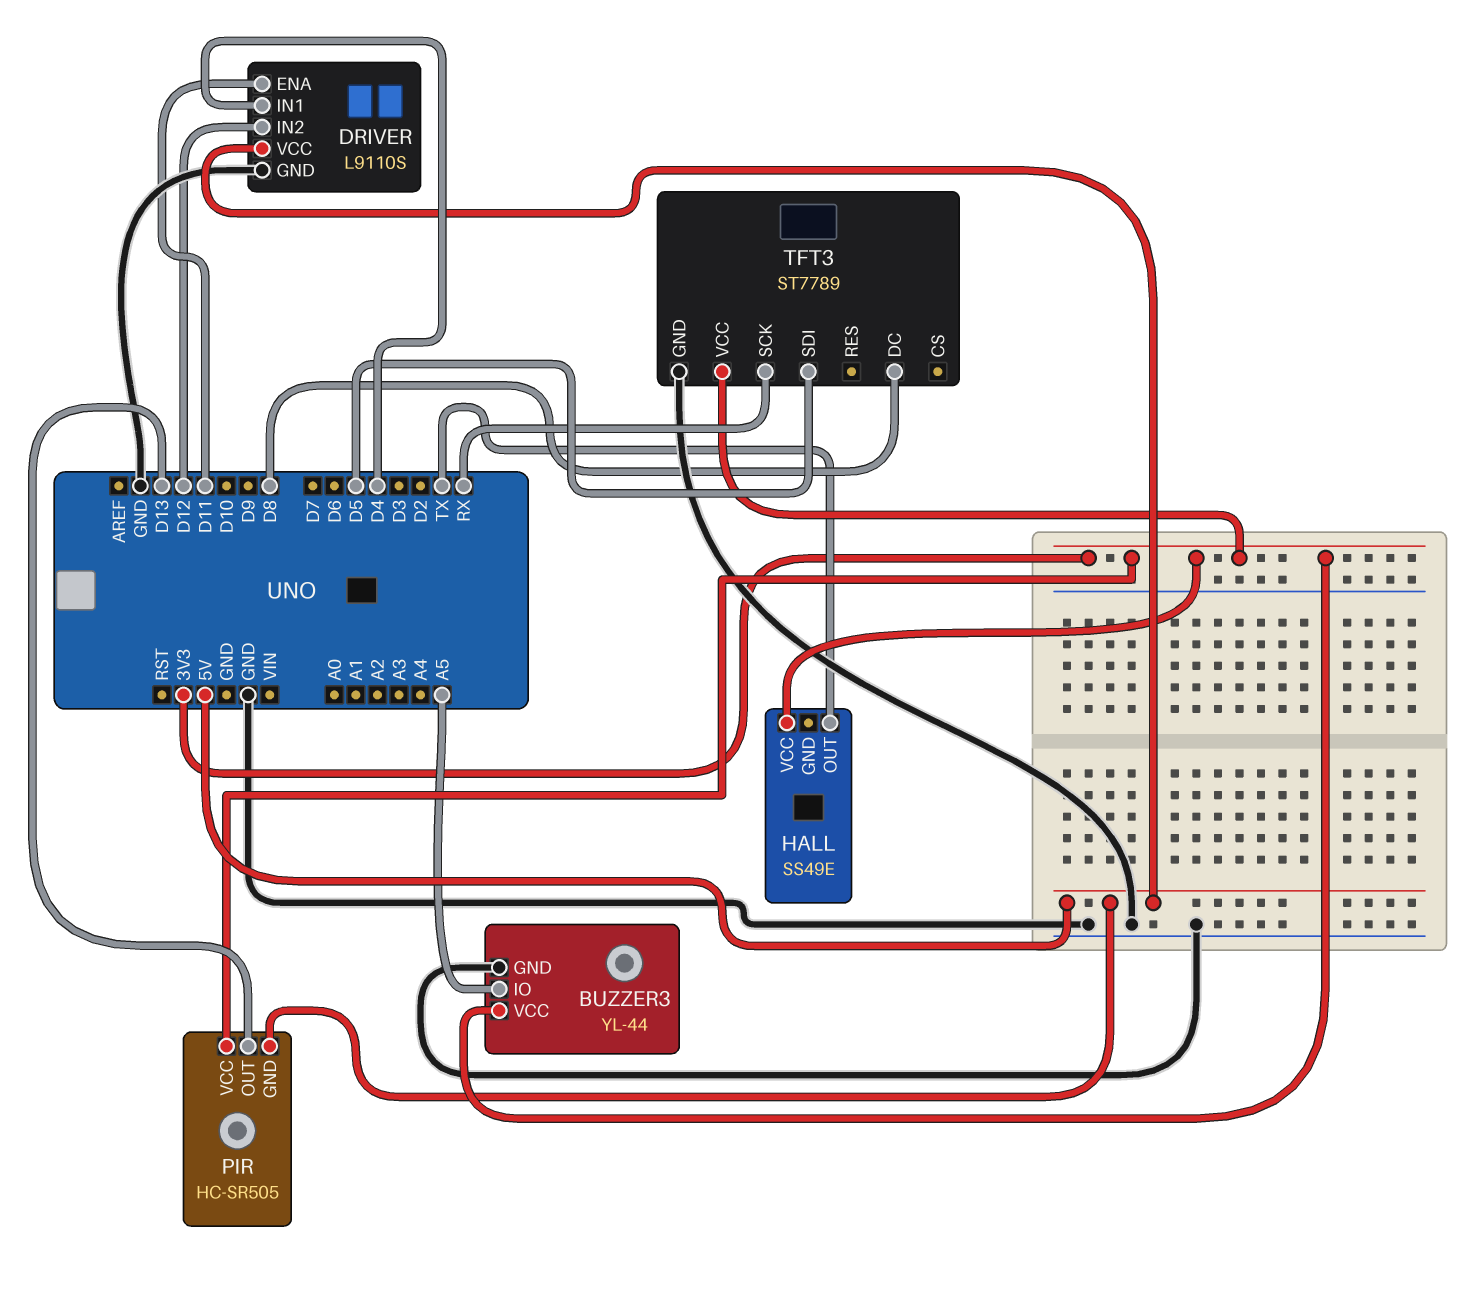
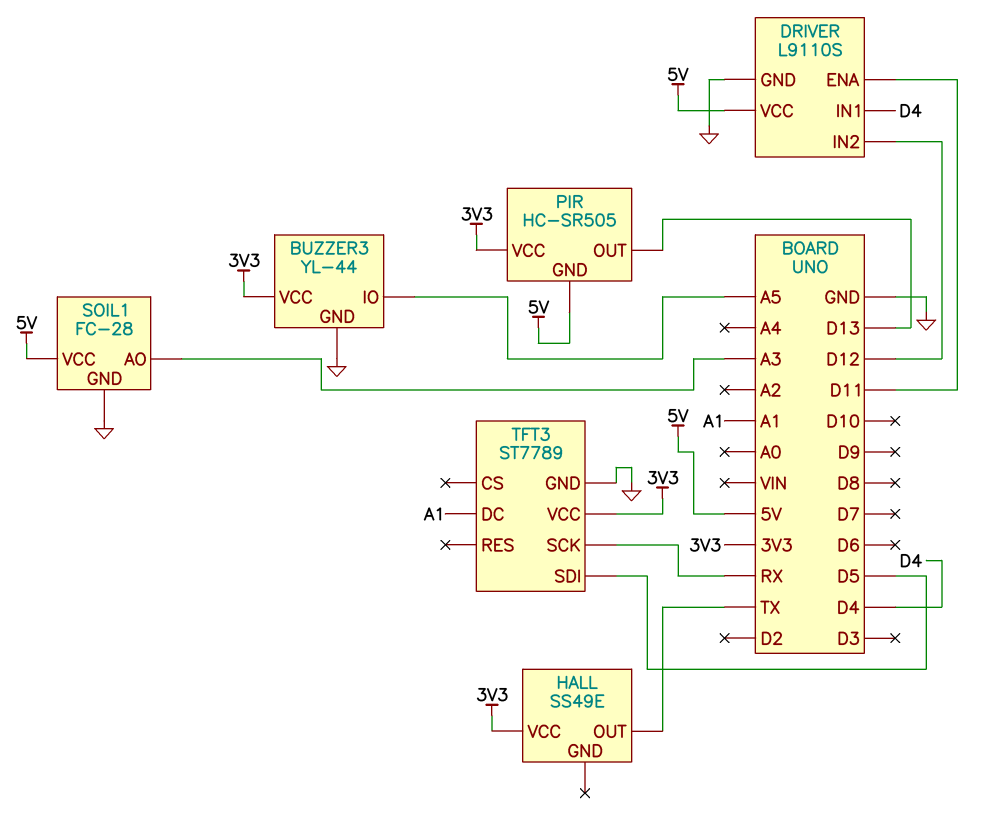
SOIL1: none -> FC-28
SOIL1 pin AO: none -> A3
SOIL1 pin GND: none -> GND
SOIL1 pin VCC: none -> 5V
TFT3 pin DC: D8 -> A1

